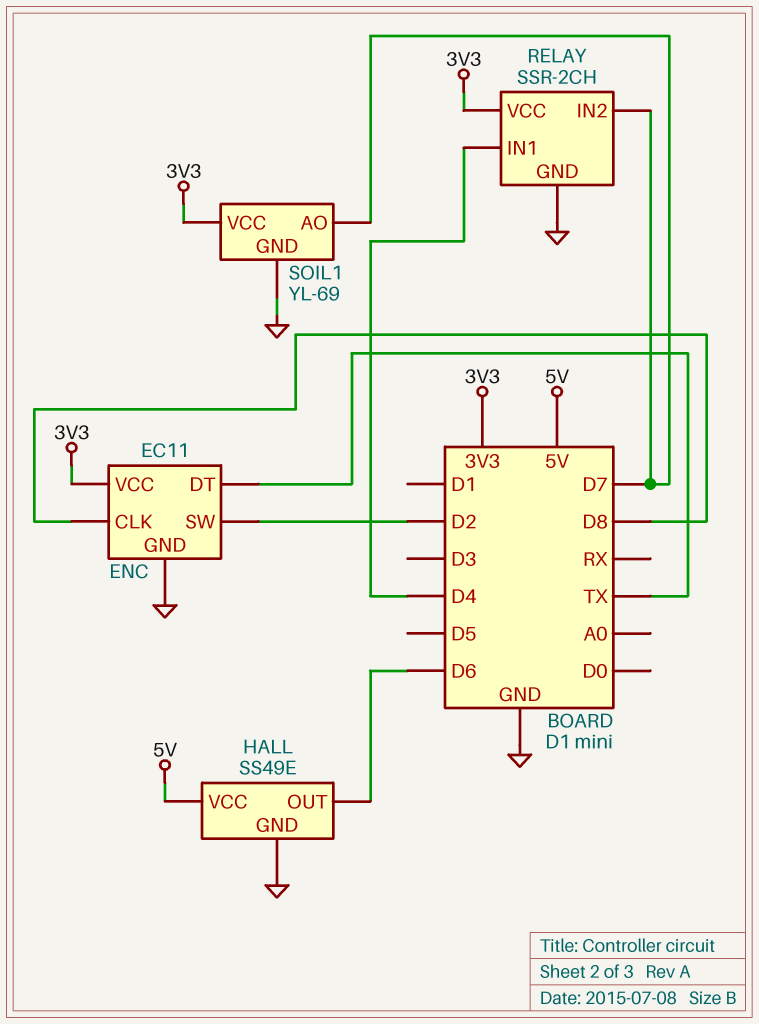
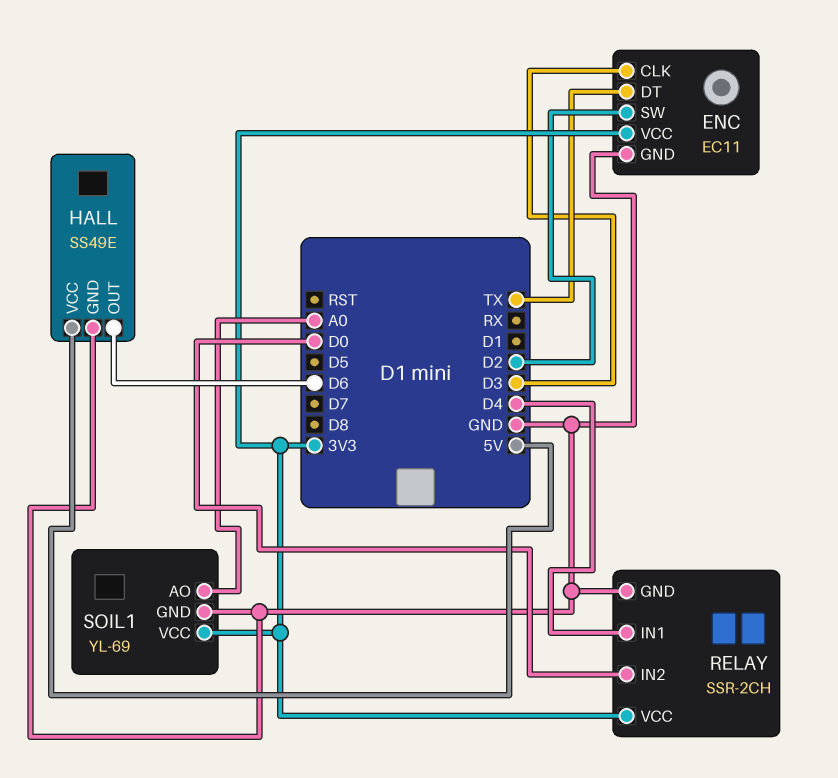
ENC pin CLK: D8 -> D3
RELAY pin IN2: D7 -> D0
SOIL1 pin AO: D7 -> A0

